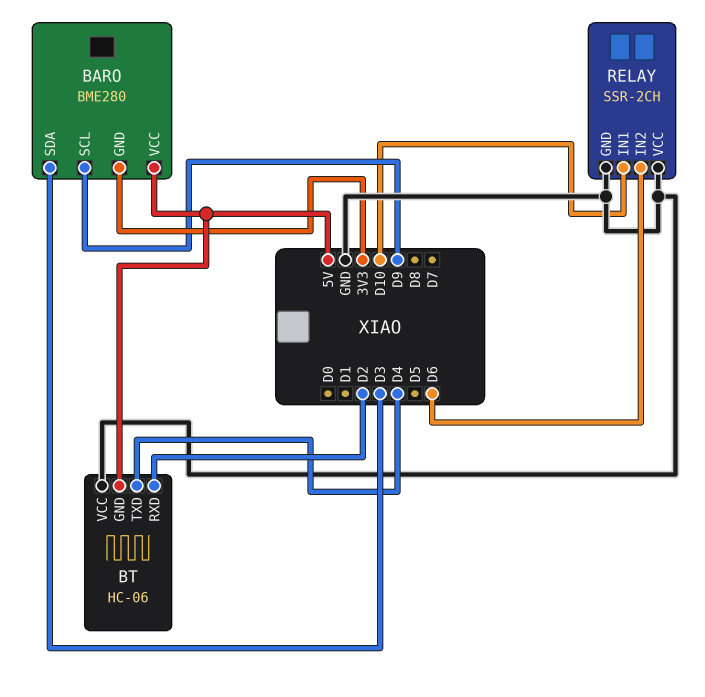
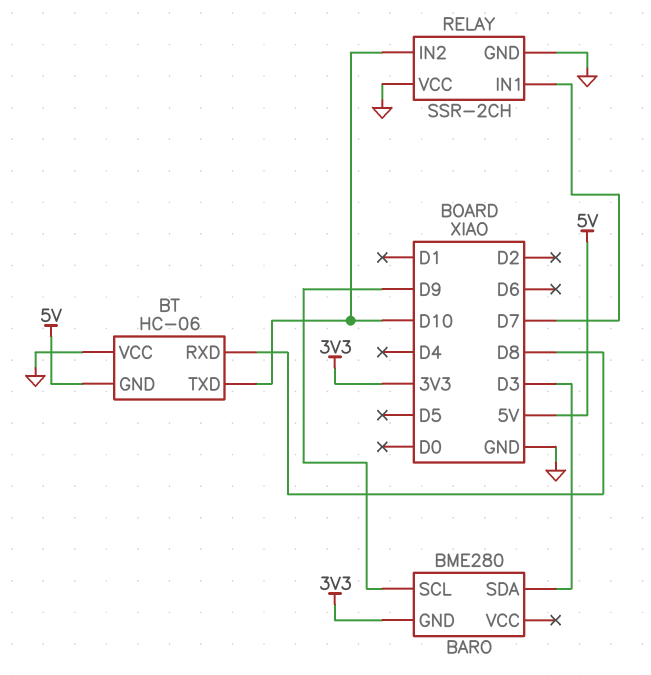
BARO pin VCC: 5V -> none
BT pin RXD: D2 -> D8
BT pin TXD: D4 -> D10
RELAY pin IN1: D10 -> D7
RELAY pin IN2: D6 -> D10

